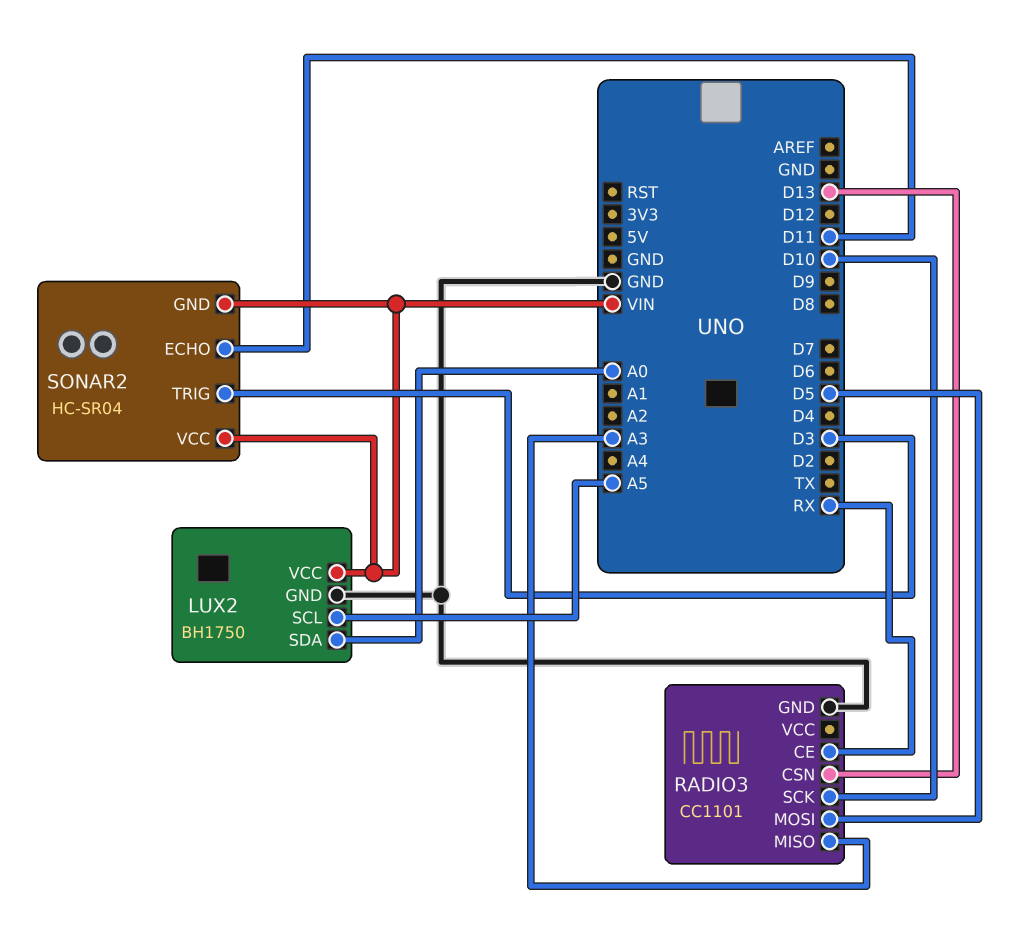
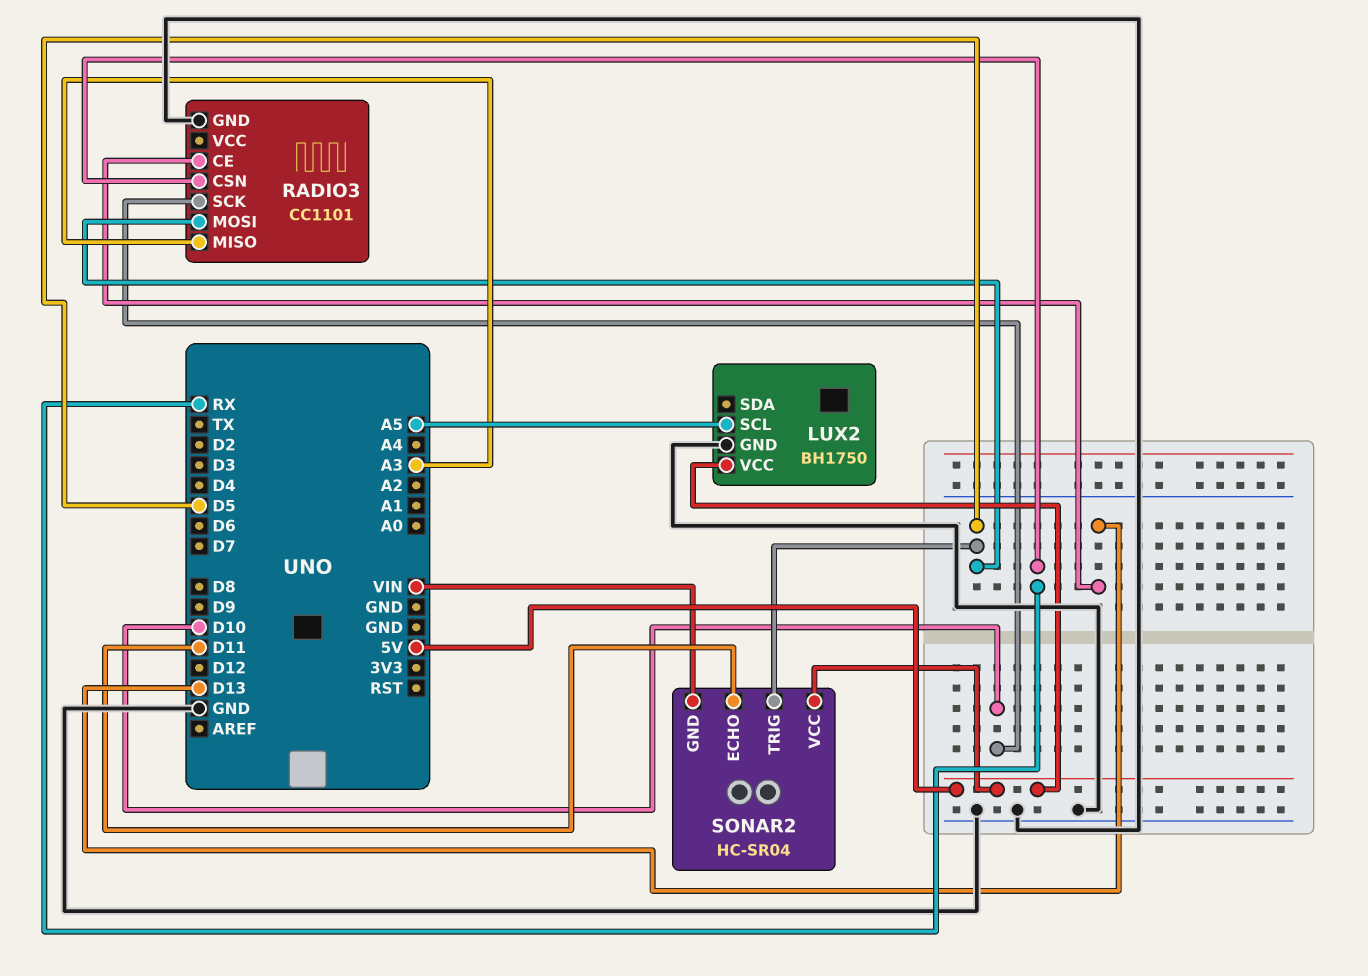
LUX2 pin SDA: A0 -> none
LUX2 pin VCC: VIN -> 5V
RADIO3 pin CE: RX -> D13
RADIO3 pin CSN: D13 -> RX
SONAR2 pin TRIG: D3 -> D5
SONAR2 pin VCC: VIN -> 5V

